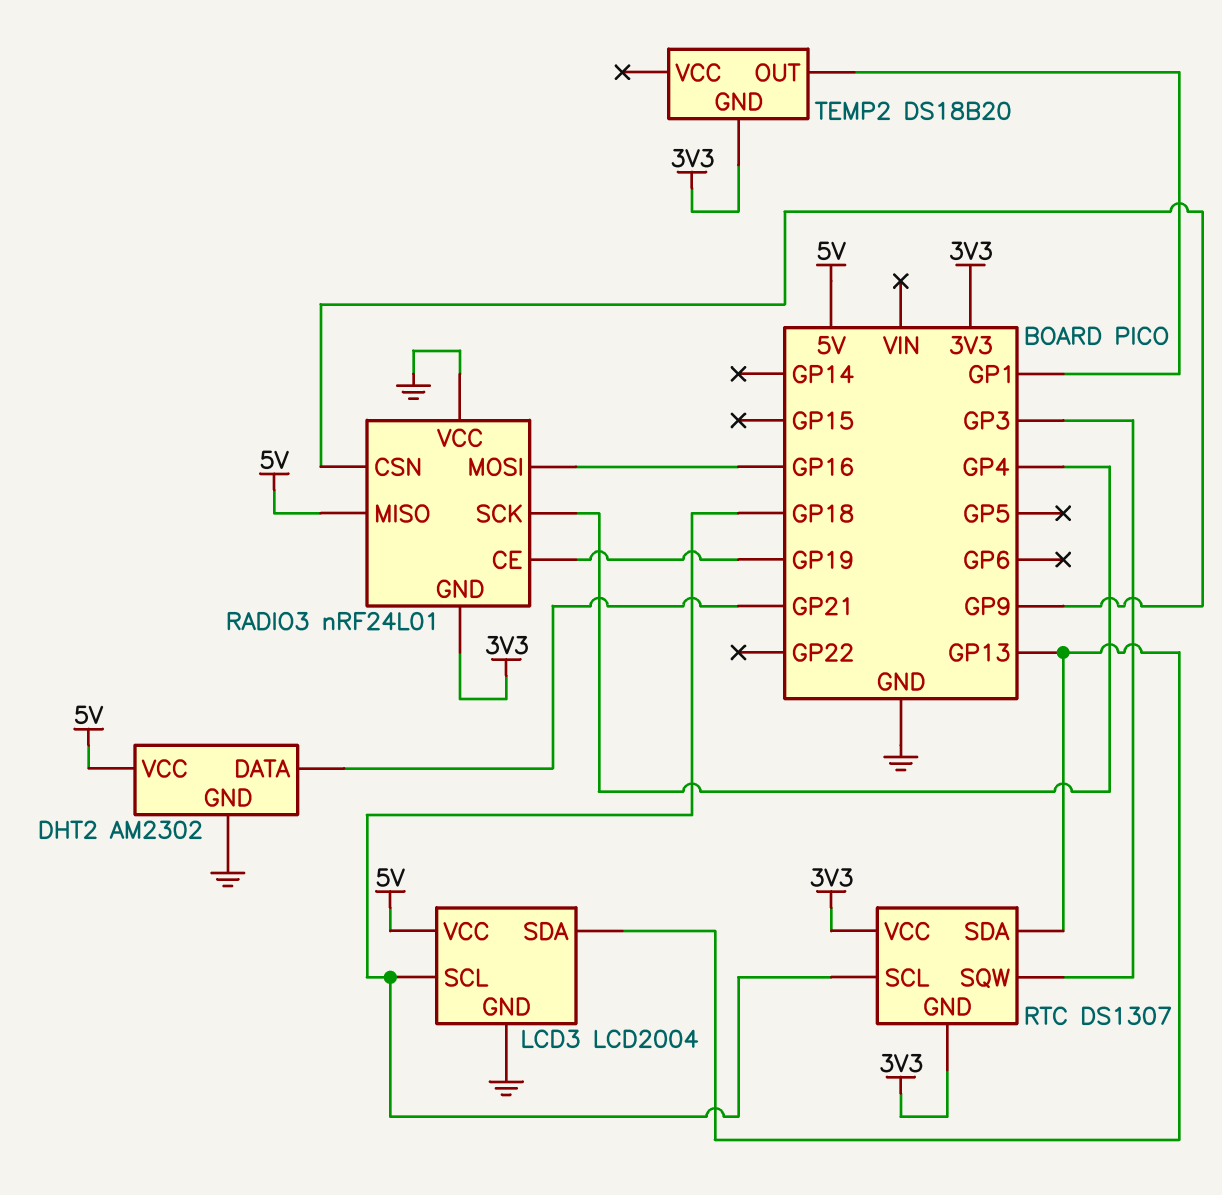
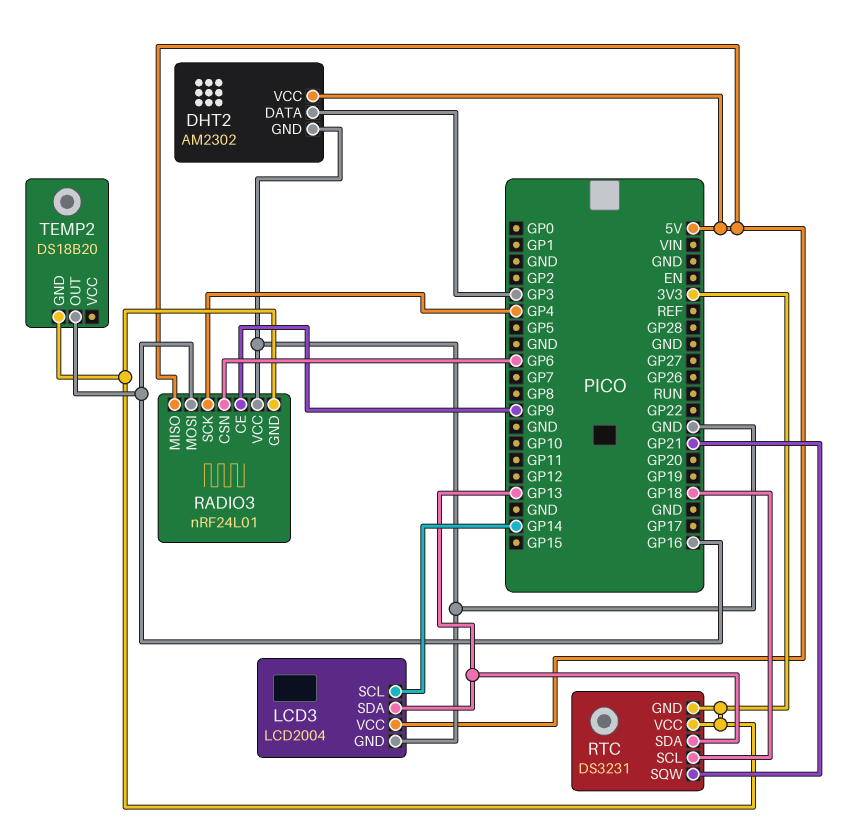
DHT2 pin DATA: GP21 -> GP3
LCD3 pin SCL: GP18 -> GP14
RADIO3 pin CE: GP19 -> GP9
RADIO3 pin CSN: GP9 -> GP6
RTC: DS1307 -> DS3231
RTC pin SQW: GP3 -> GP21
TEMP2 pin OUT: GP1 -> GP16

